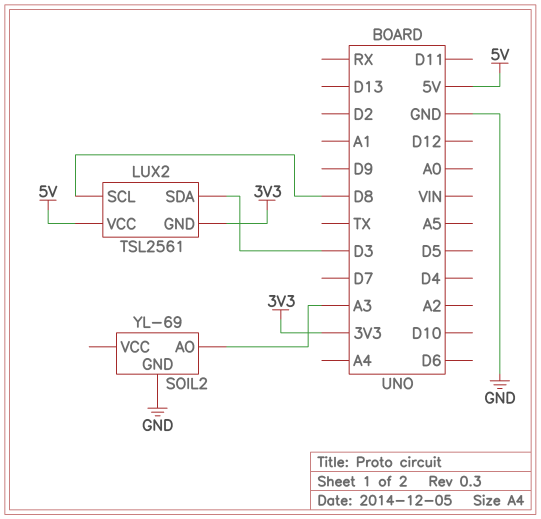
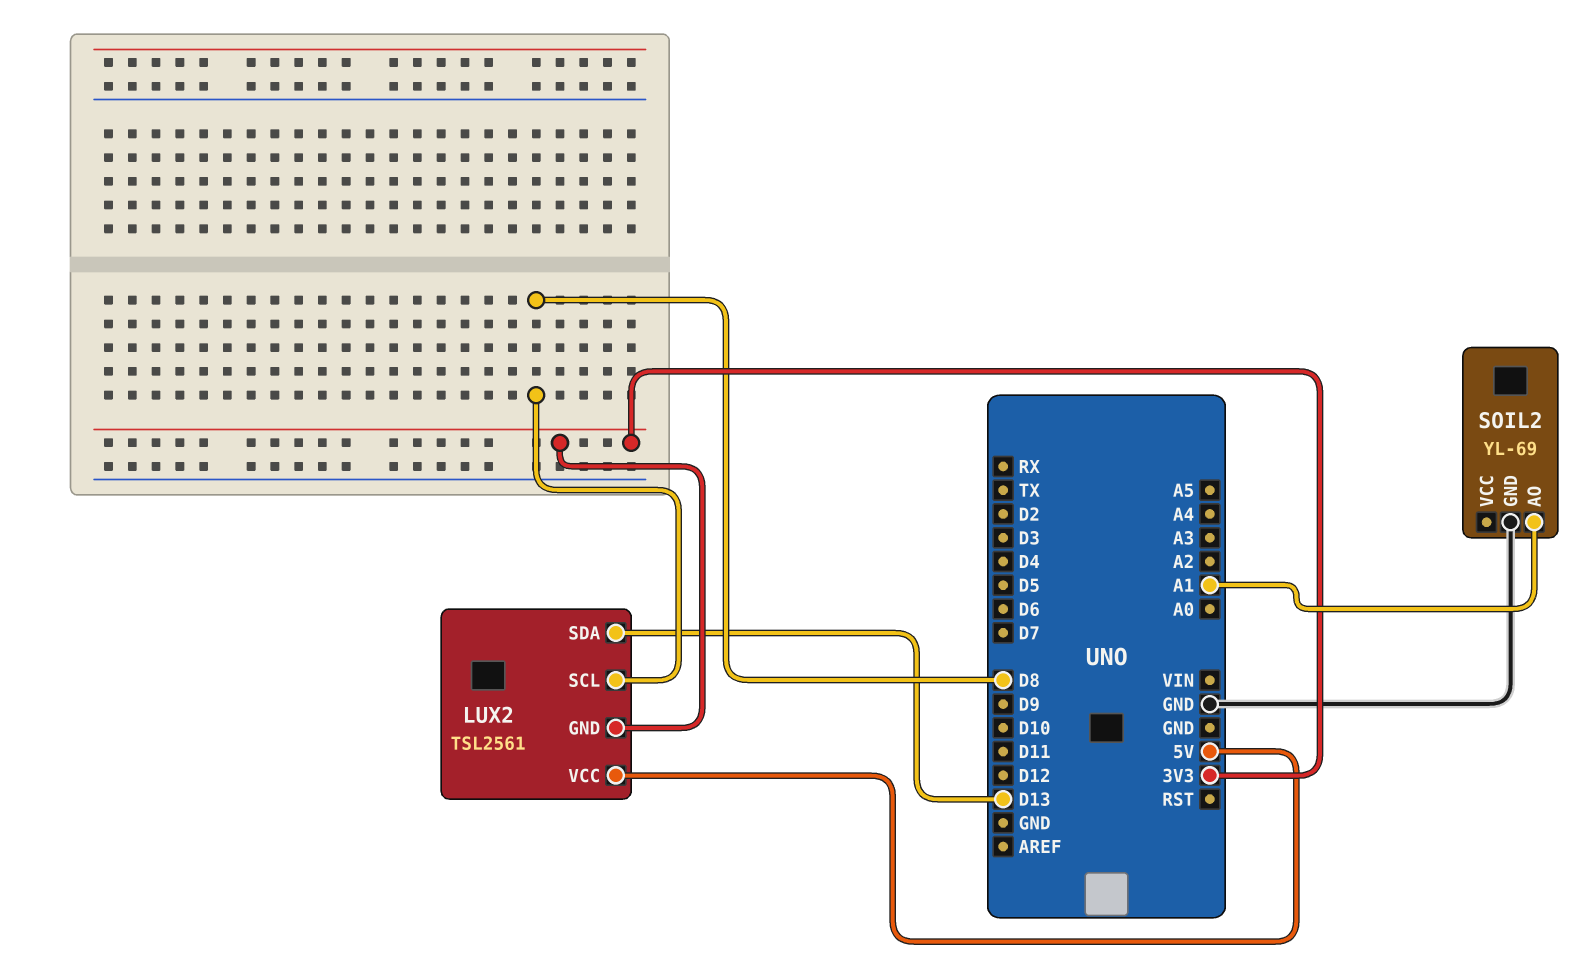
LUX2 pin SDA: D3 -> D13
SOIL2 pin AO: A3 -> A1

